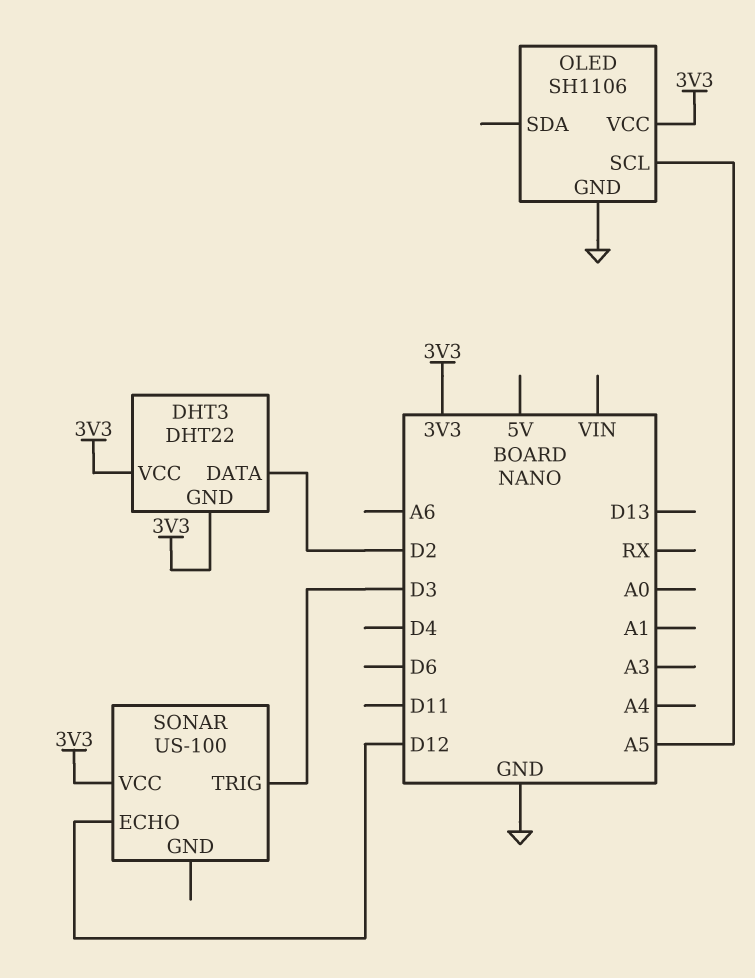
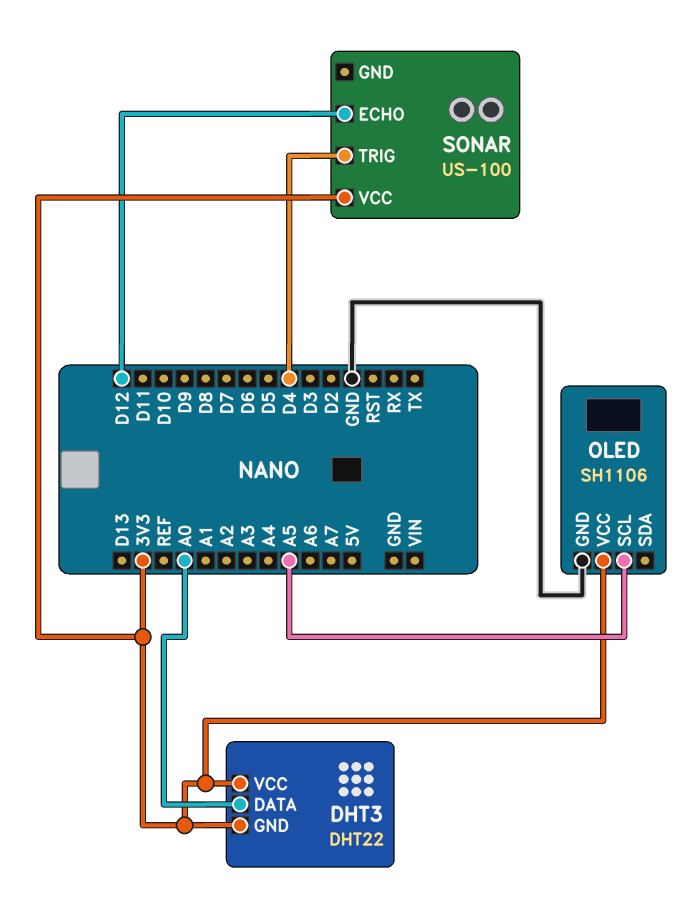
DHT3 pin DATA: D2 -> A0
SONAR pin TRIG: D3 -> D4

